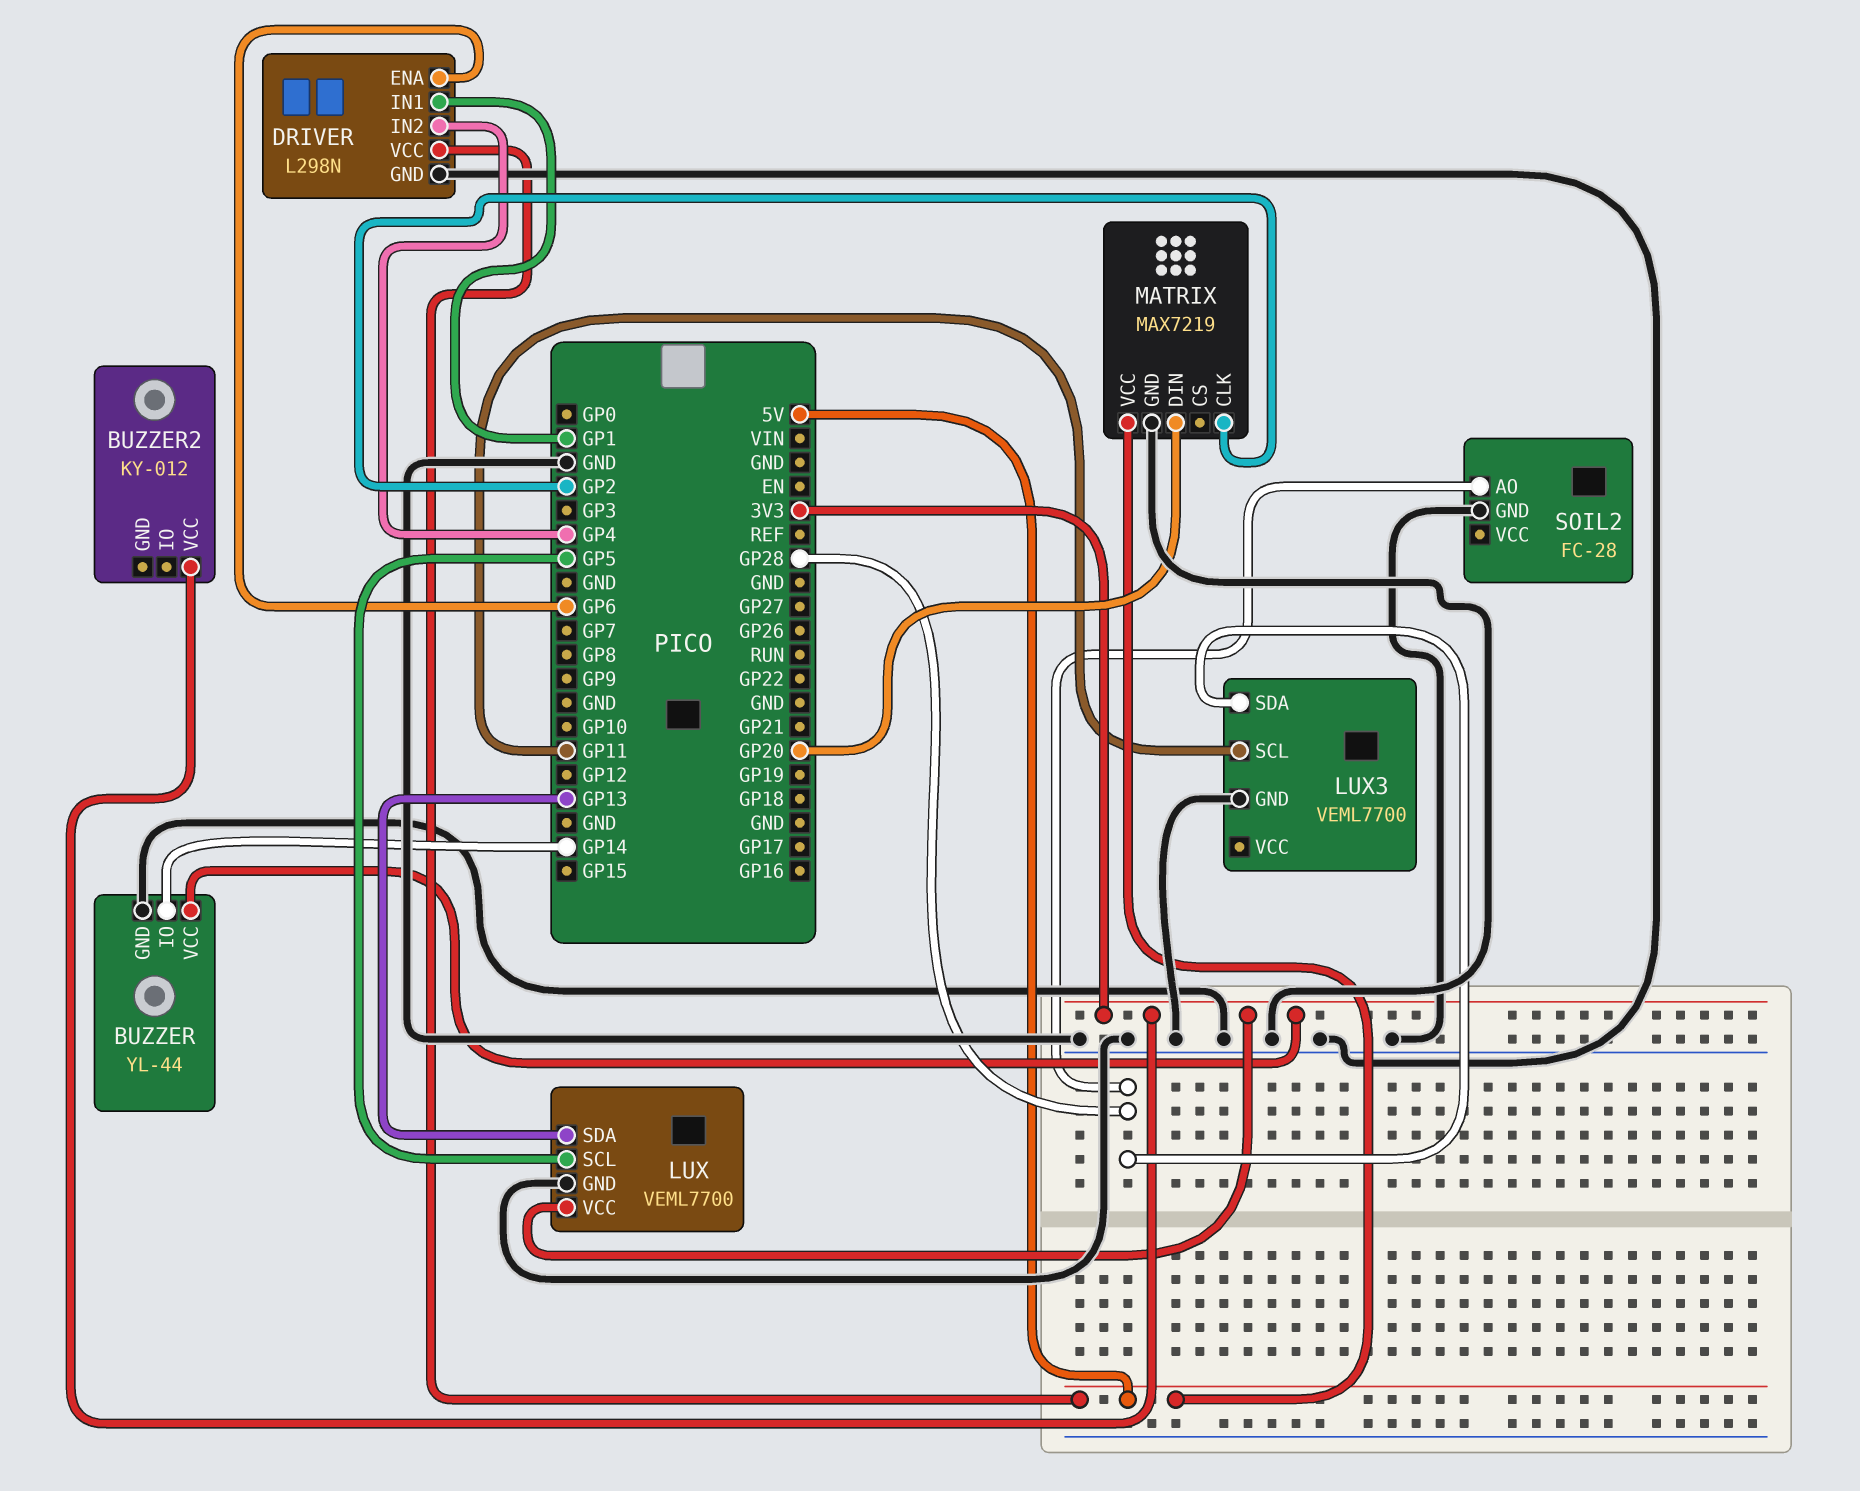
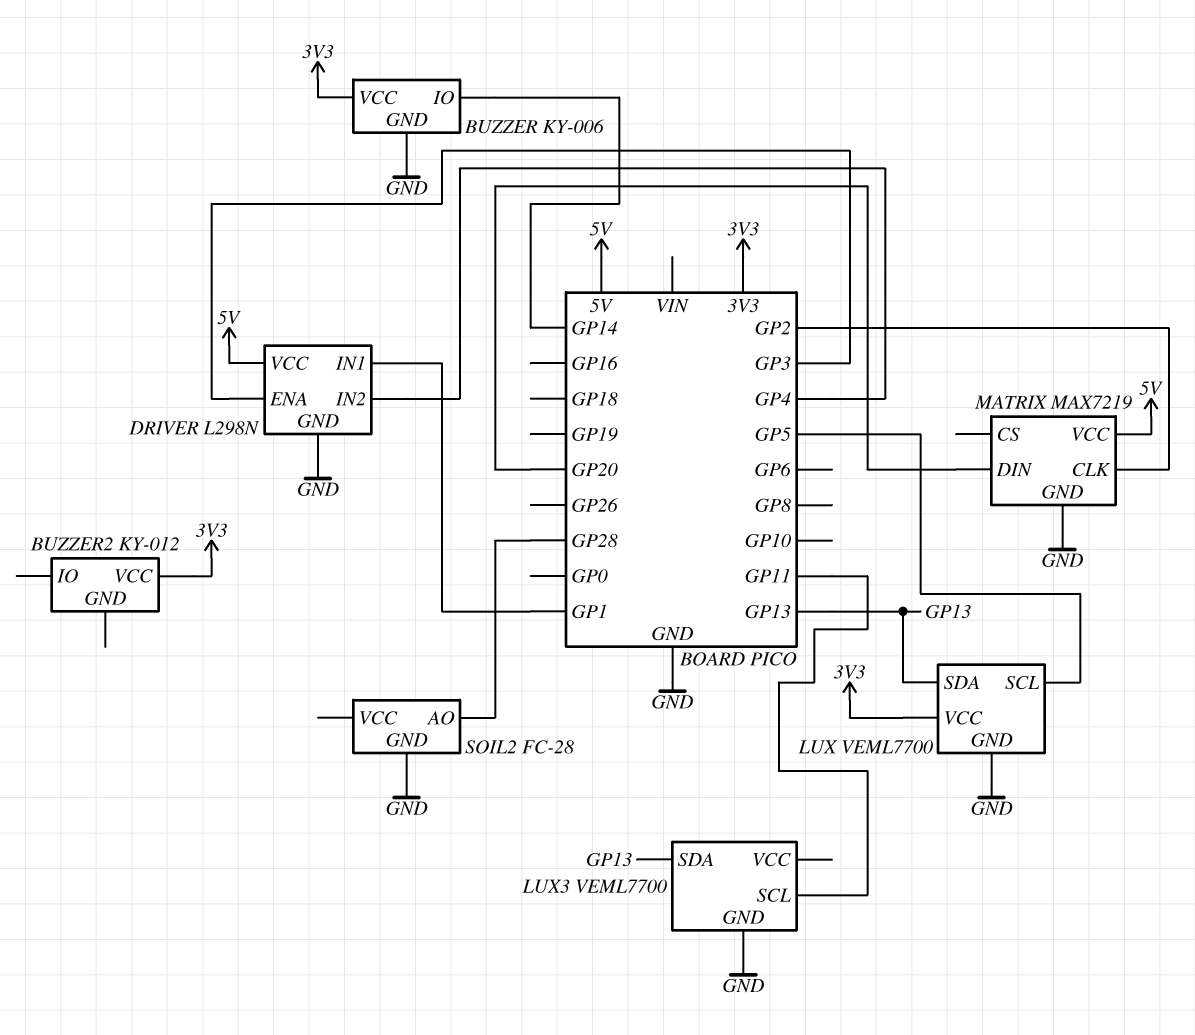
BUZZER: YL-44 -> KY-006
DRIVER pin ENA: GP6 -> GP3
LUX3 pin SDA: GP28 -> GP13

